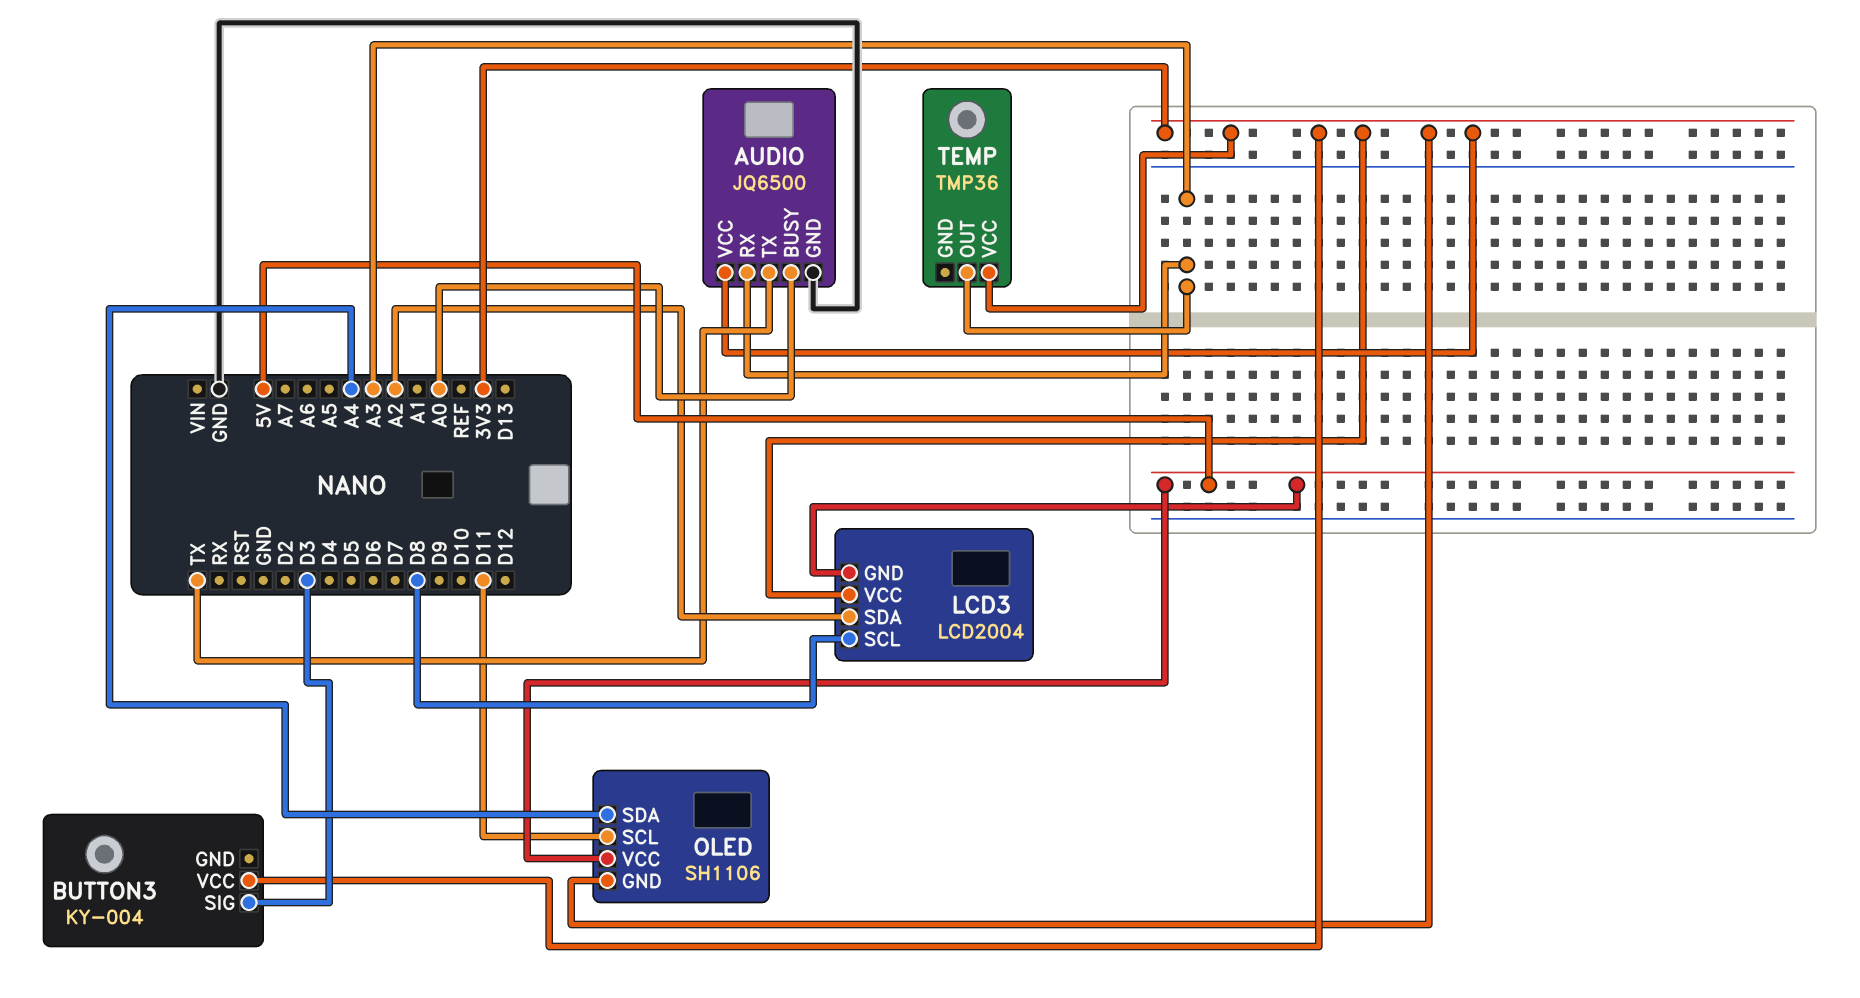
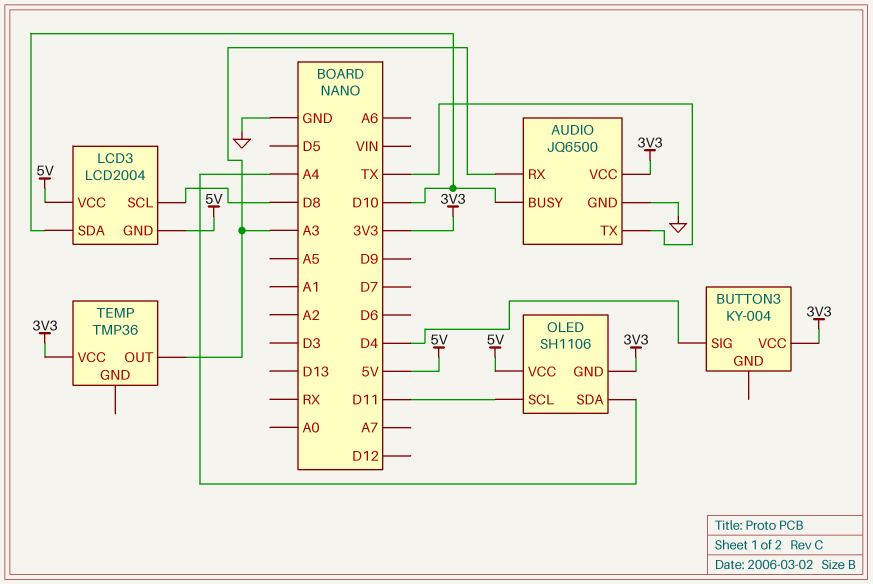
AUDIO pin BUSY: A0 -> D10
BUTTON3 pin SIG: D3 -> D4
LCD3 pin SDA: A2 -> D10
LCD3 pin VCC: 3V3 -> 5V

